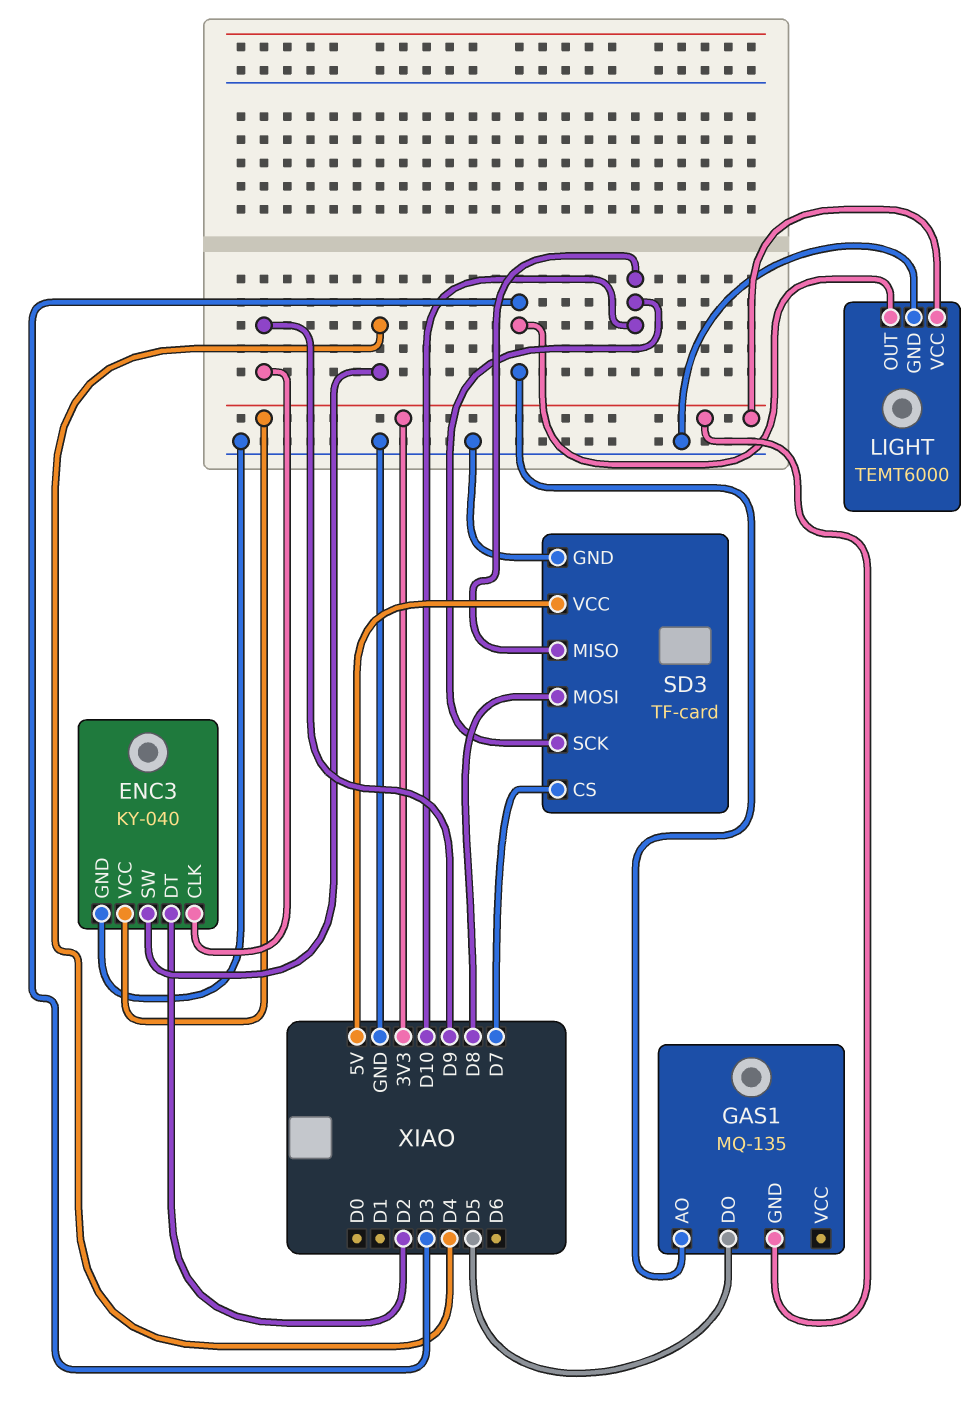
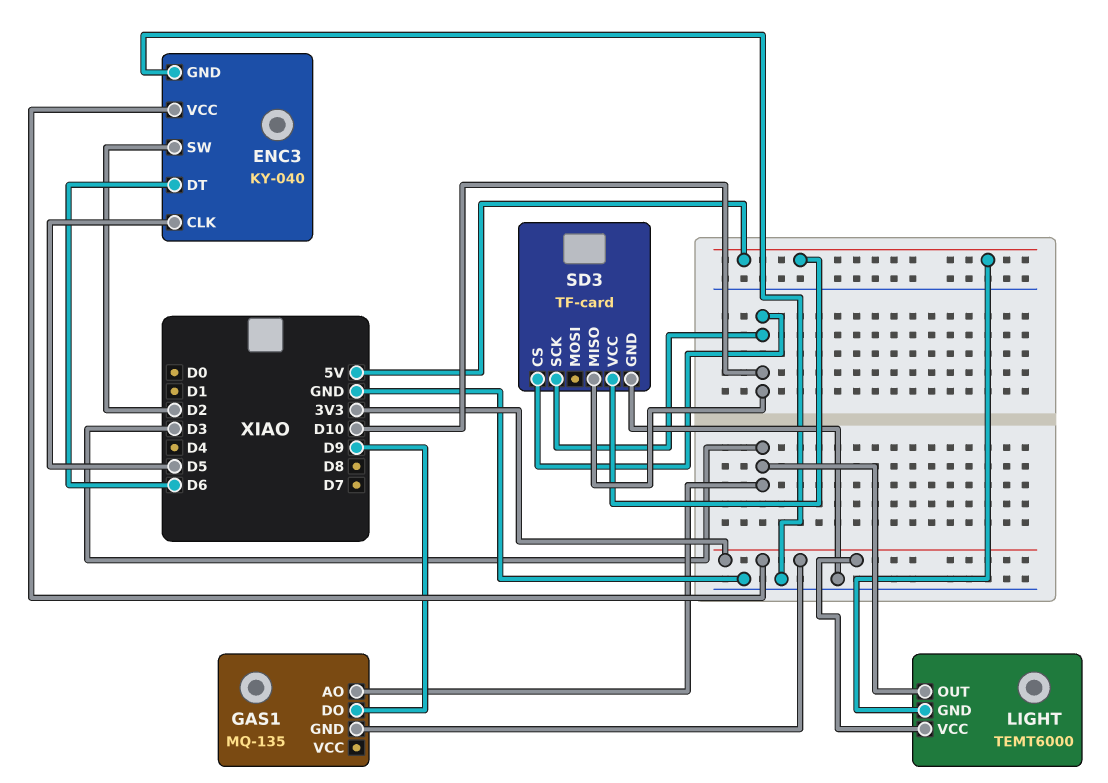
ENC3 pin CLK: D9 -> D5
ENC3 pin DT: D2 -> D6
ENC3 pin SW: D4 -> D2
GAS1 pin DO: D5 -> D9
LIGHT pin GND: GND -> 5V
SD3 pin CS: D7 -> D10
SD3 pin MOSI: D8 -> none

